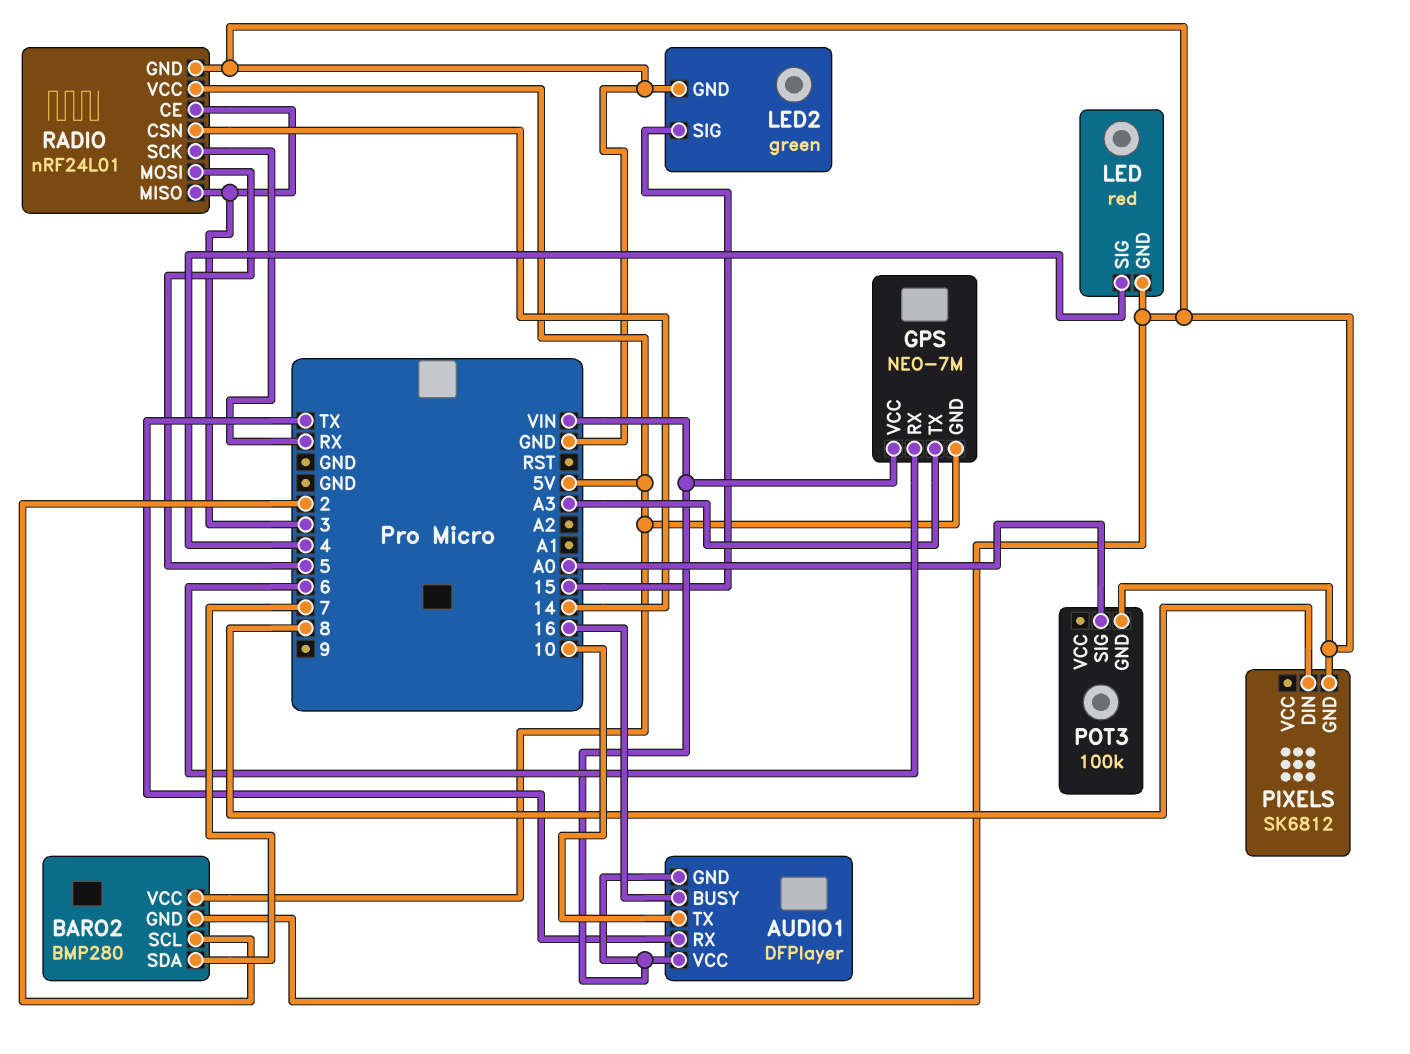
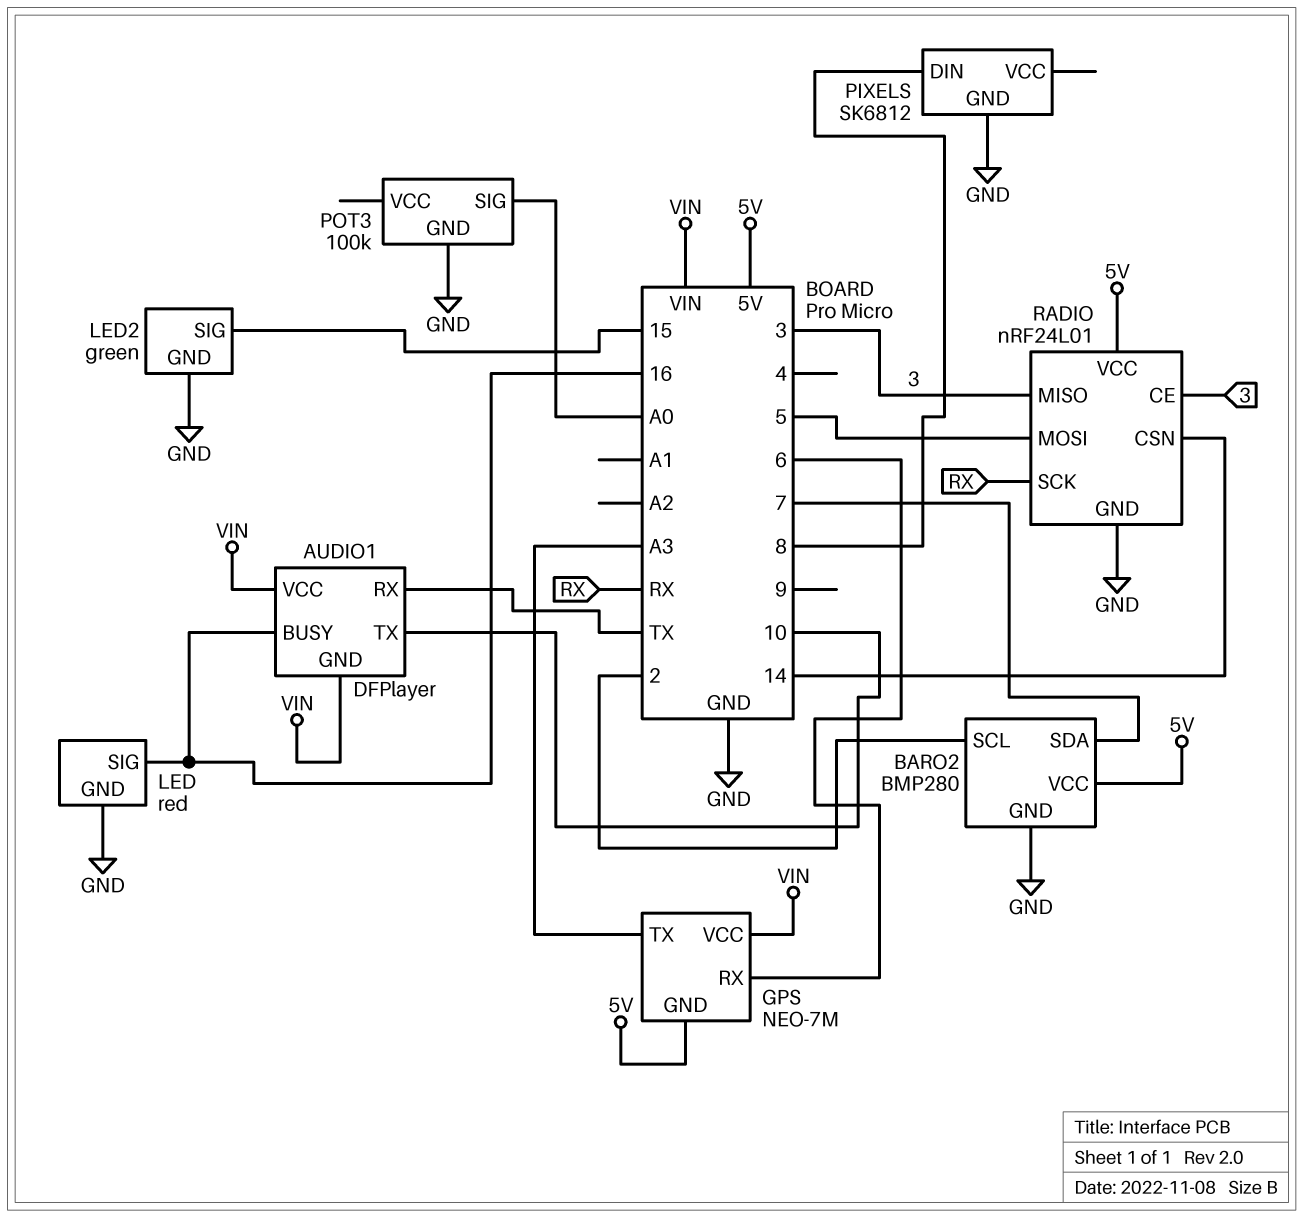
LED pin SIG: 4 -> 16

